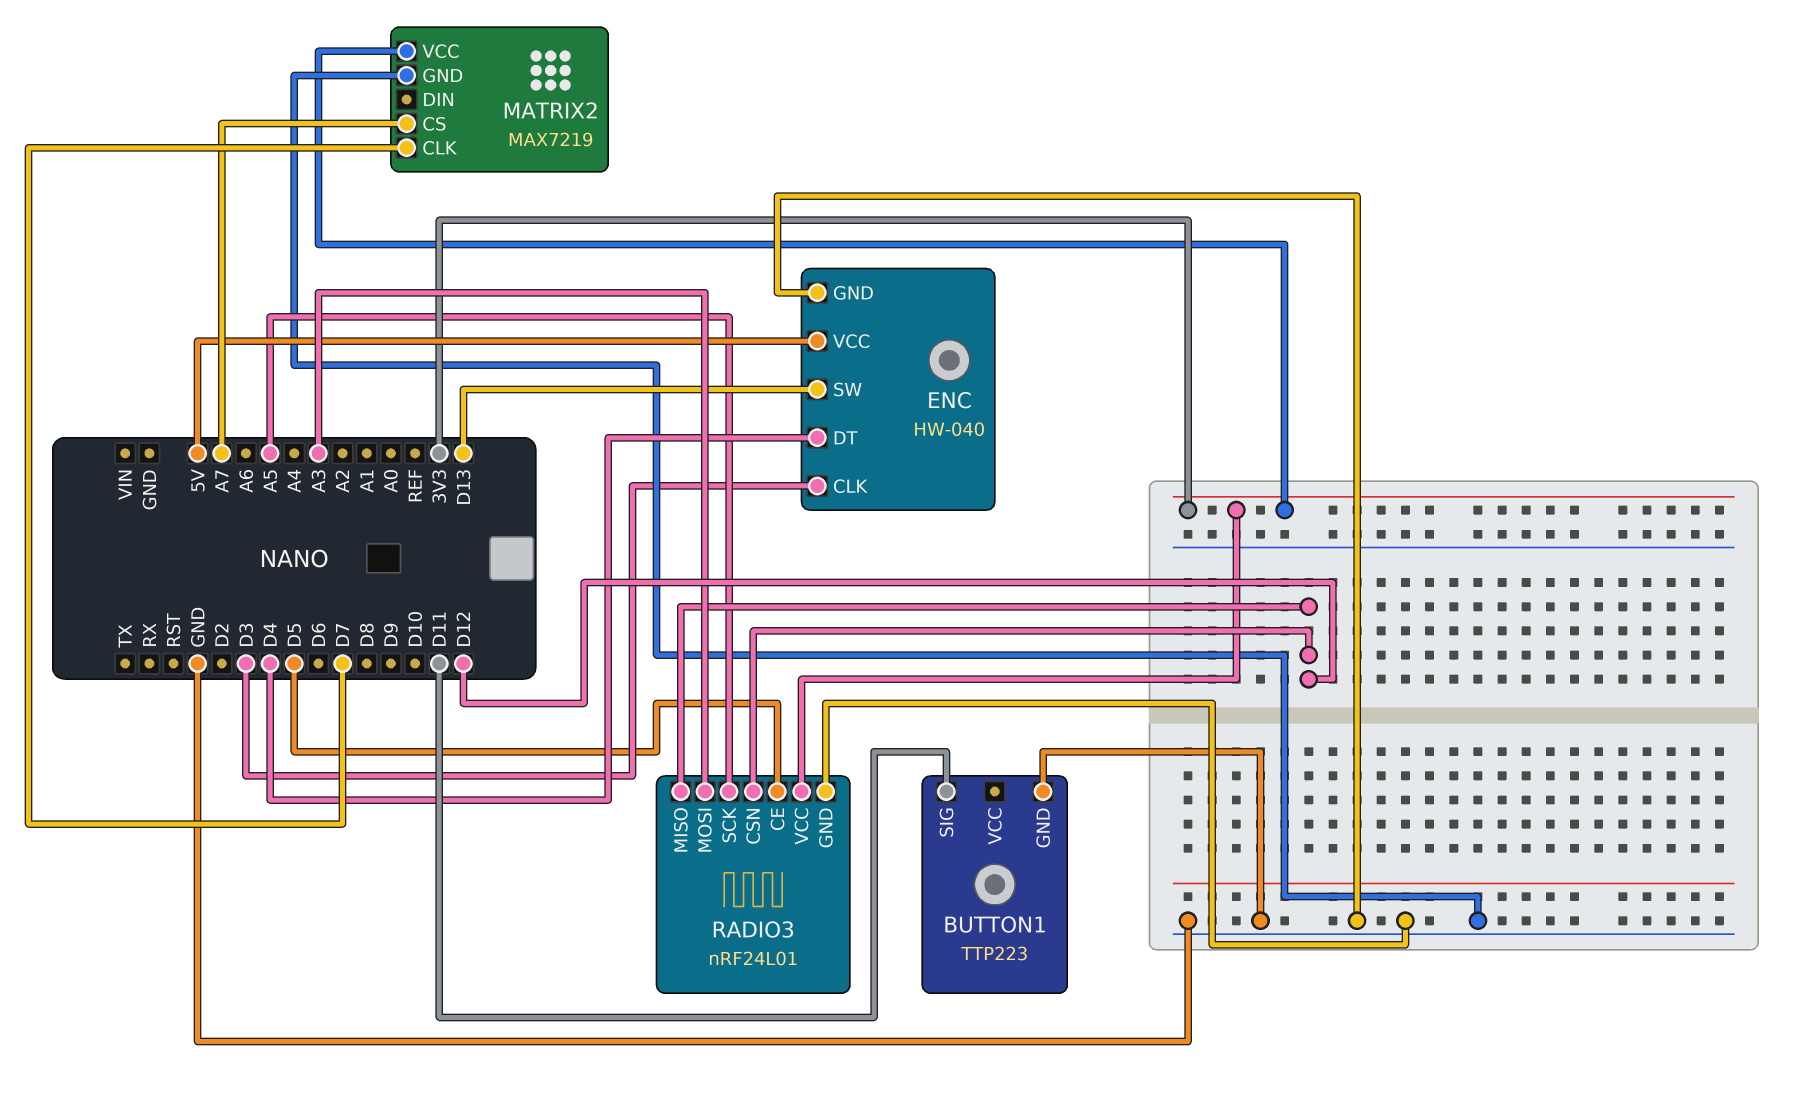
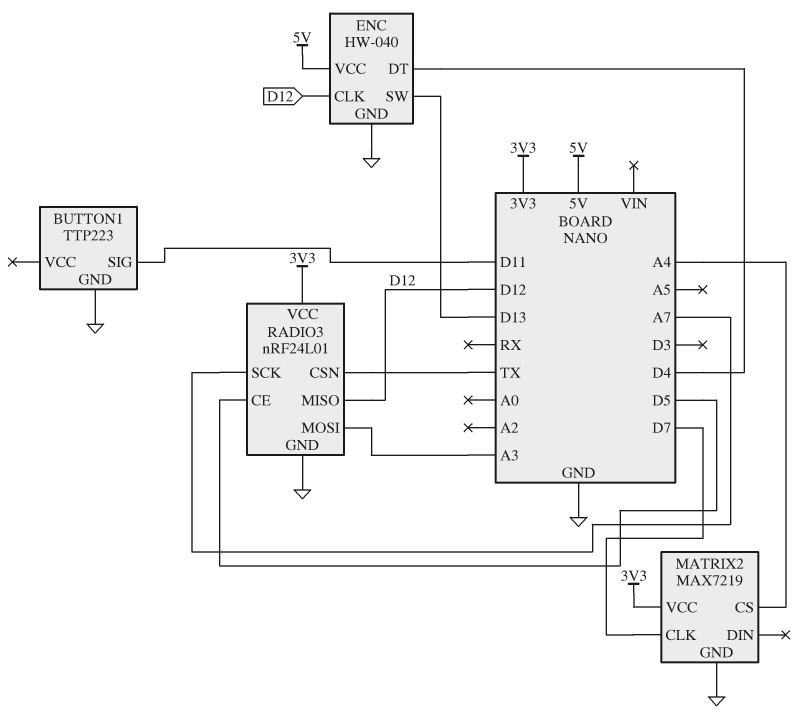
ENC pin CLK: D3 -> D12
MATRIX2 pin CS: A7 -> A4
RADIO3 pin CSN: D12 -> TX
RADIO3 pin SCK: A5 -> A7

